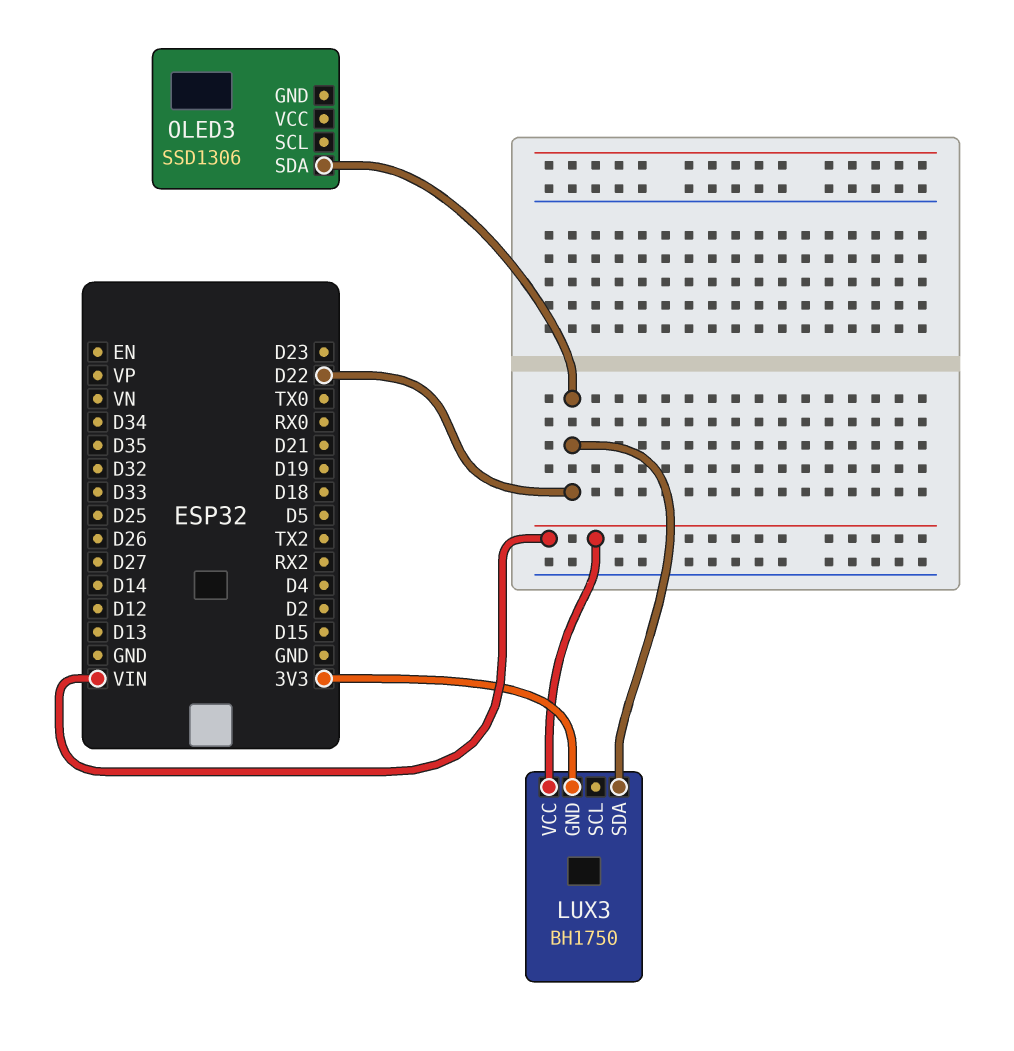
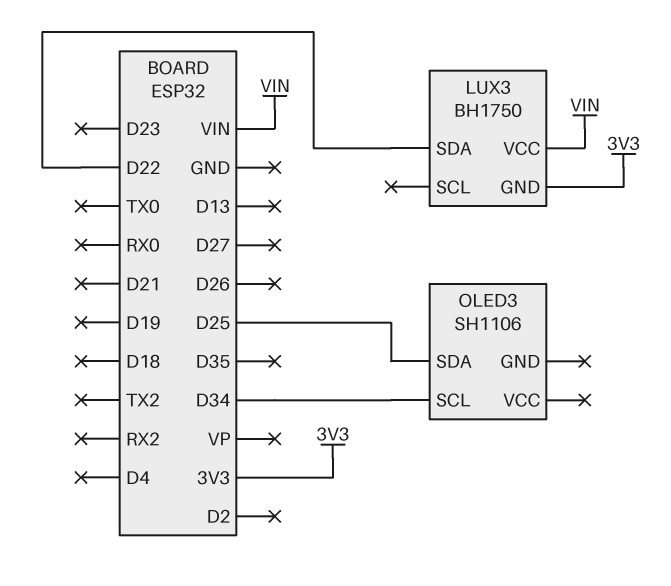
OLED3: SSD1306 -> SH1106
OLED3 pin SCL: none -> D34
OLED3 pin SDA: D22 -> D25

